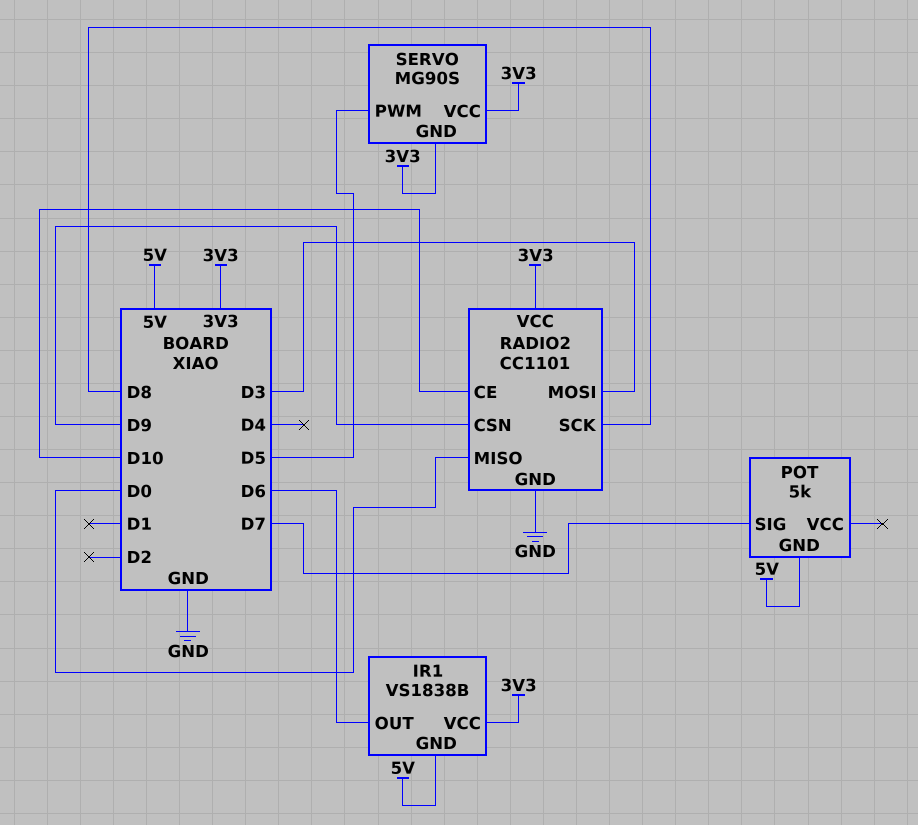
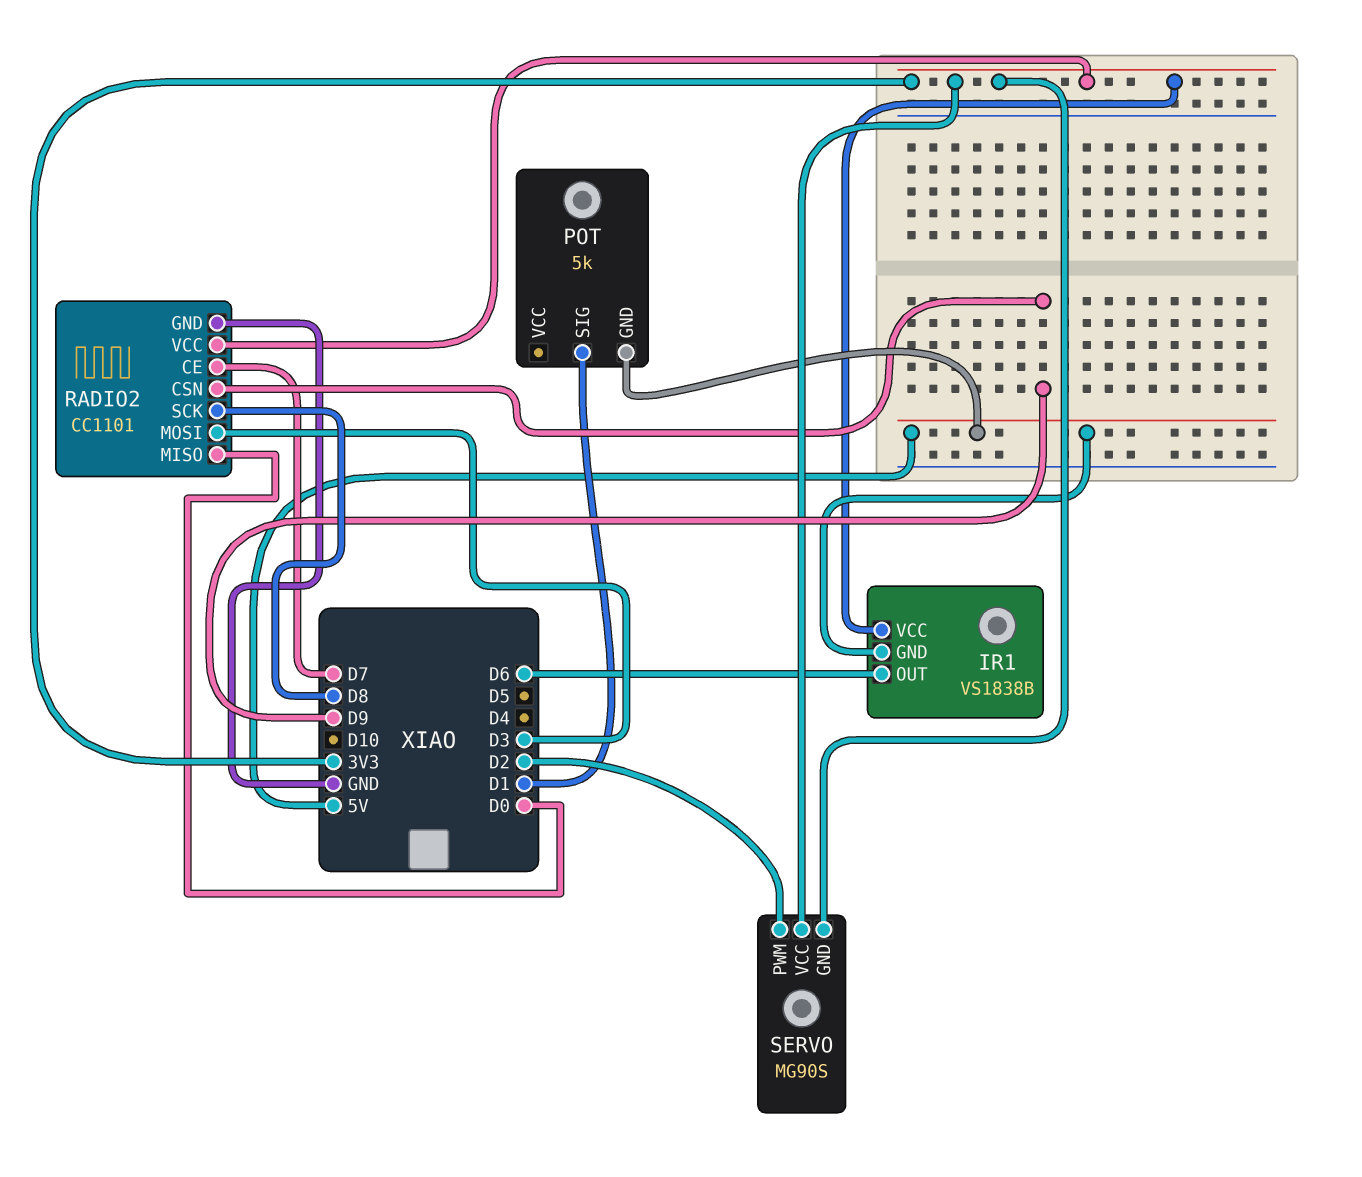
POT pin SIG: D7 -> D1
RADIO2 pin CE: D10 -> D7
SERVO pin PWM: D5 -> D2

